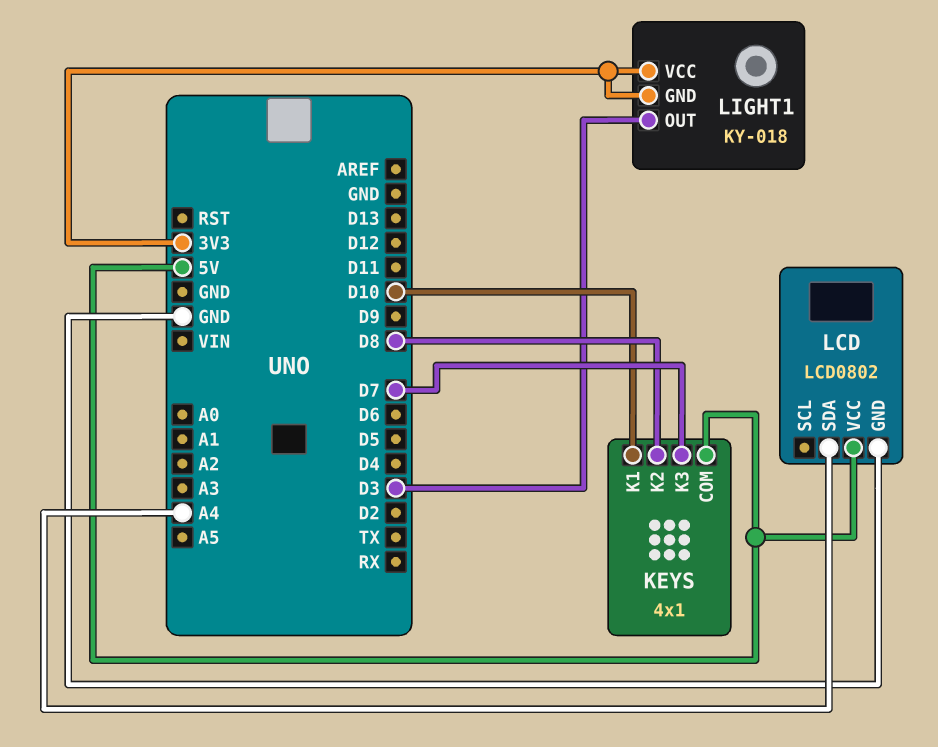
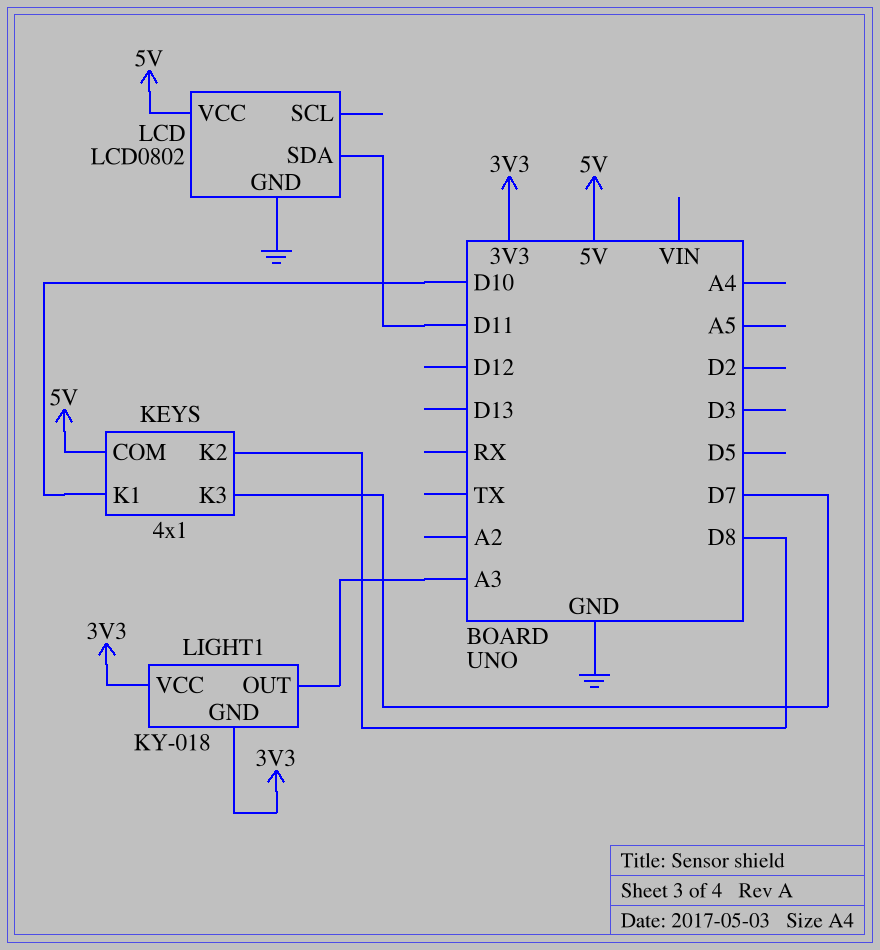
LCD pin SDA: A4 -> D11
LIGHT1 pin OUT: D3 -> A3

